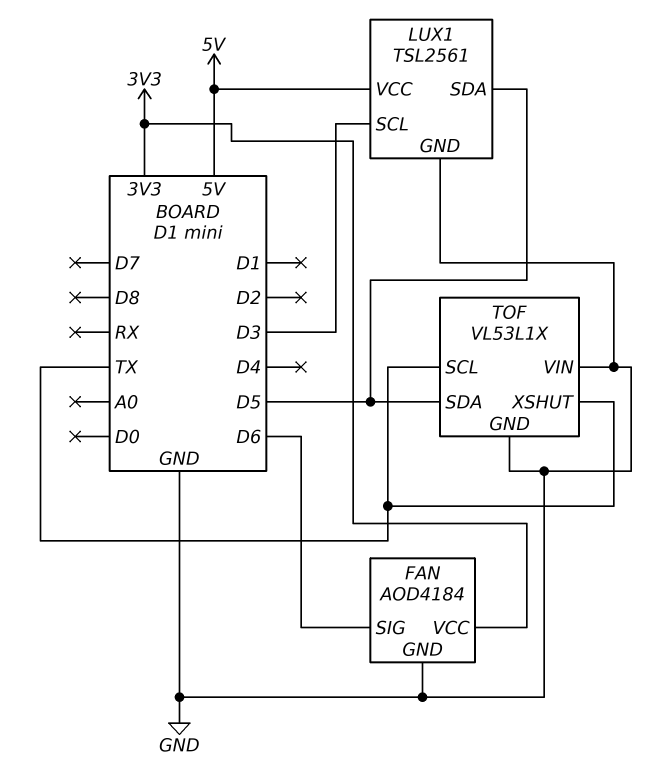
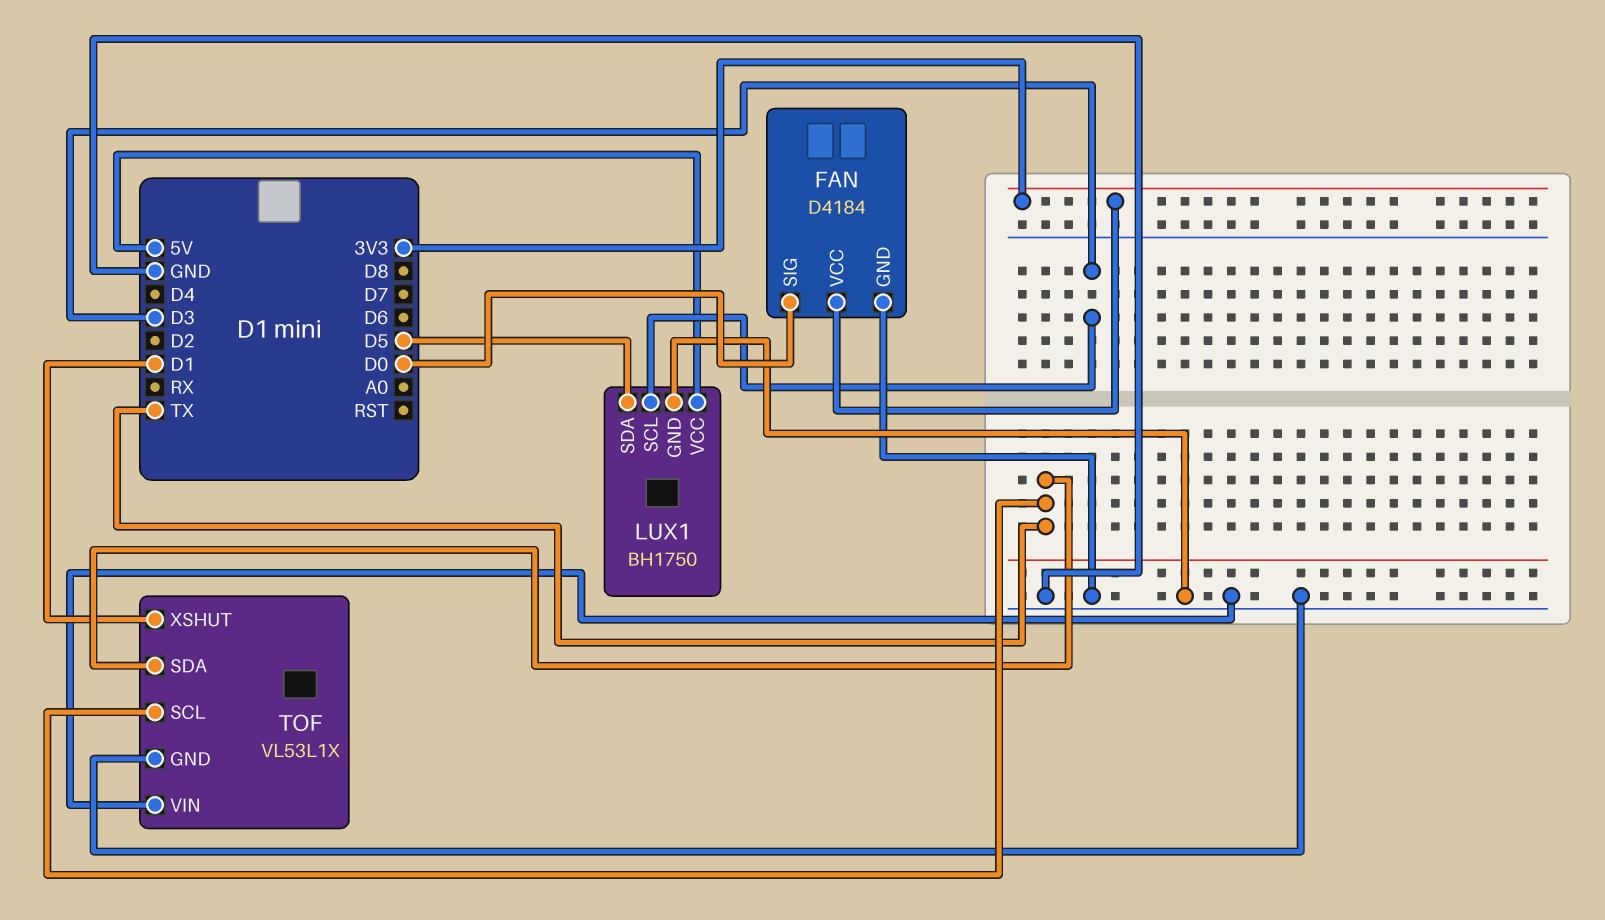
FAN: AOD4184 -> D4184
FAN pin SIG: D6 -> D0
LUX1: TSL2561 -> BH1750
TOF pin SDA: D5 -> TX
TOF pin XSHUT: TX -> D1

